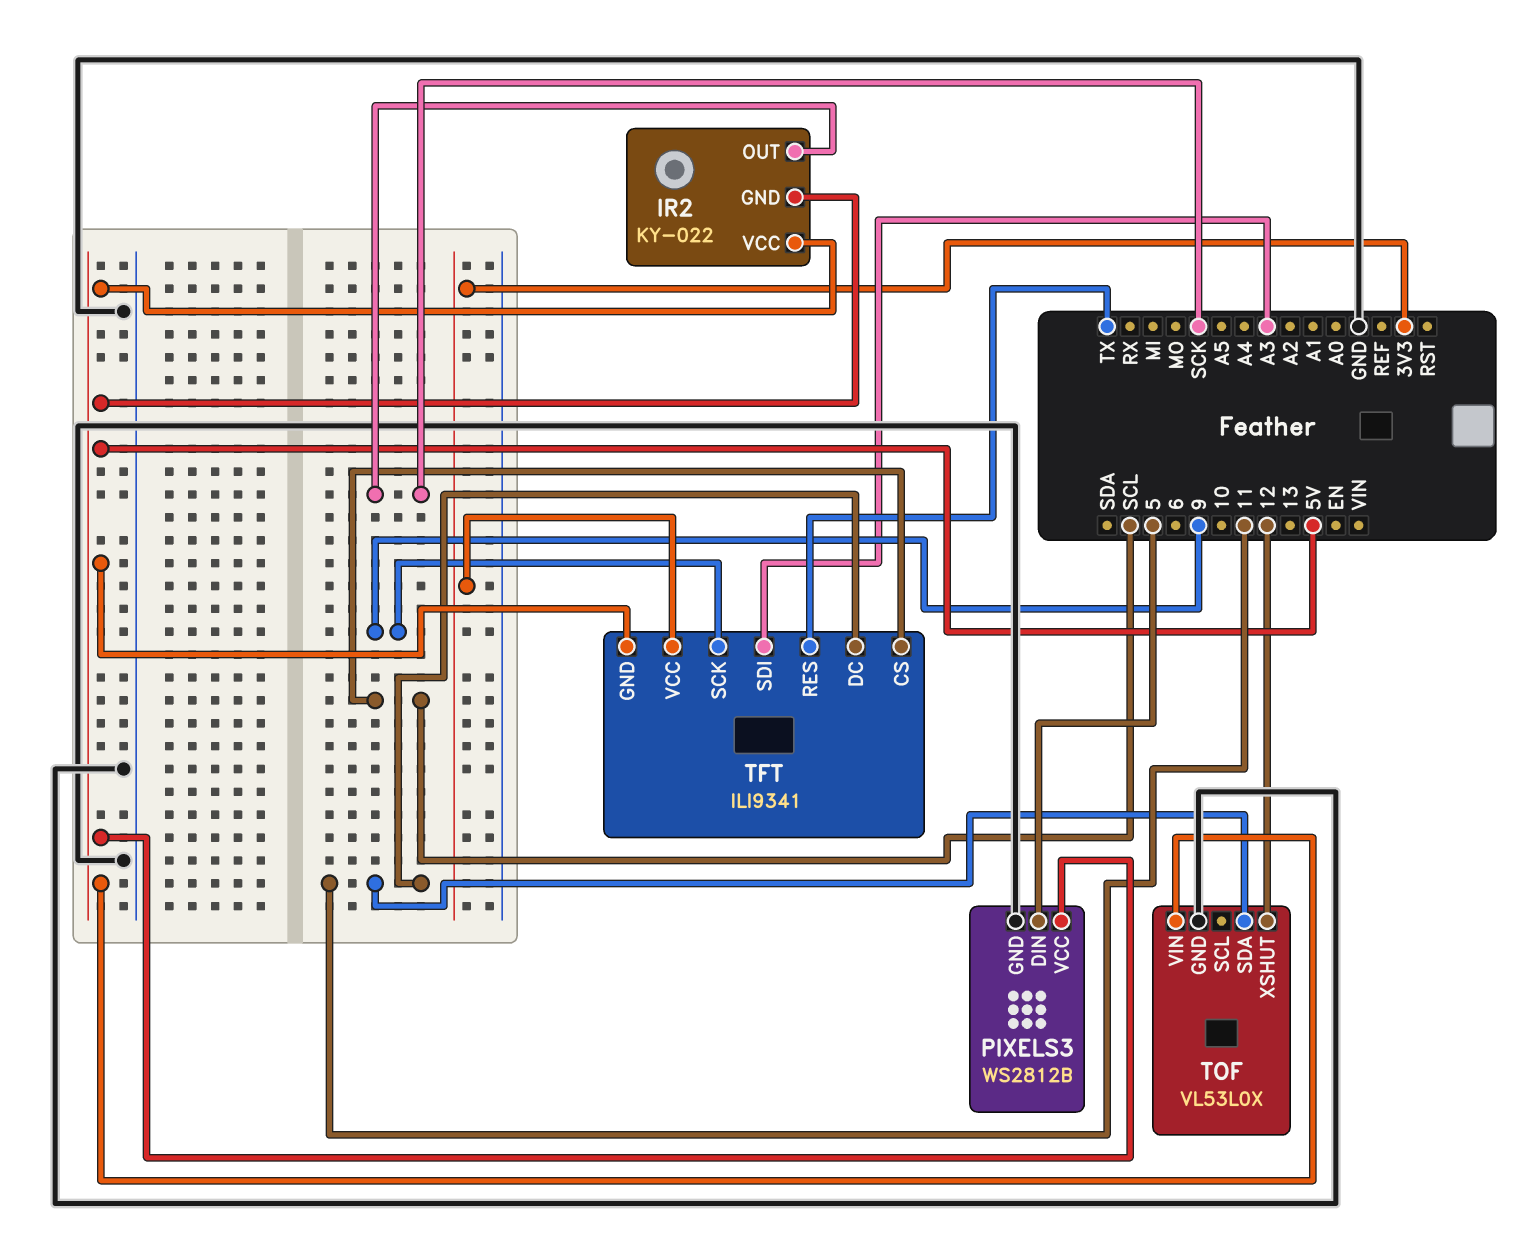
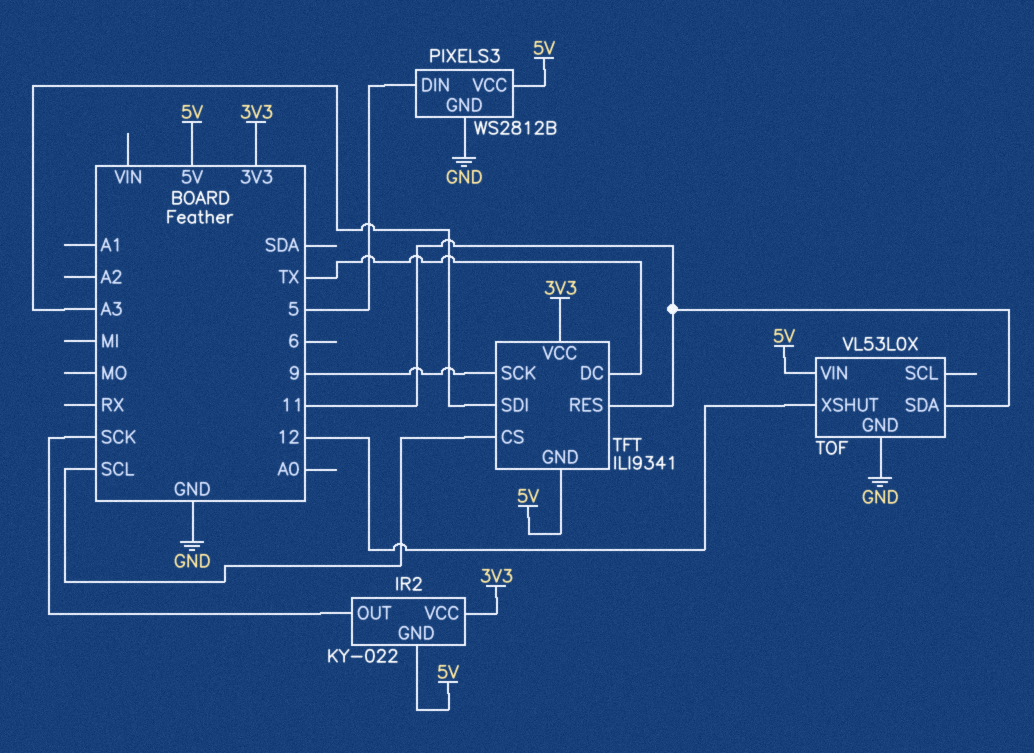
IR2 pin VCC: 5V -> 3V3
TFT pin DC: 11 -> TX
TFT pin RES: TX -> 11

